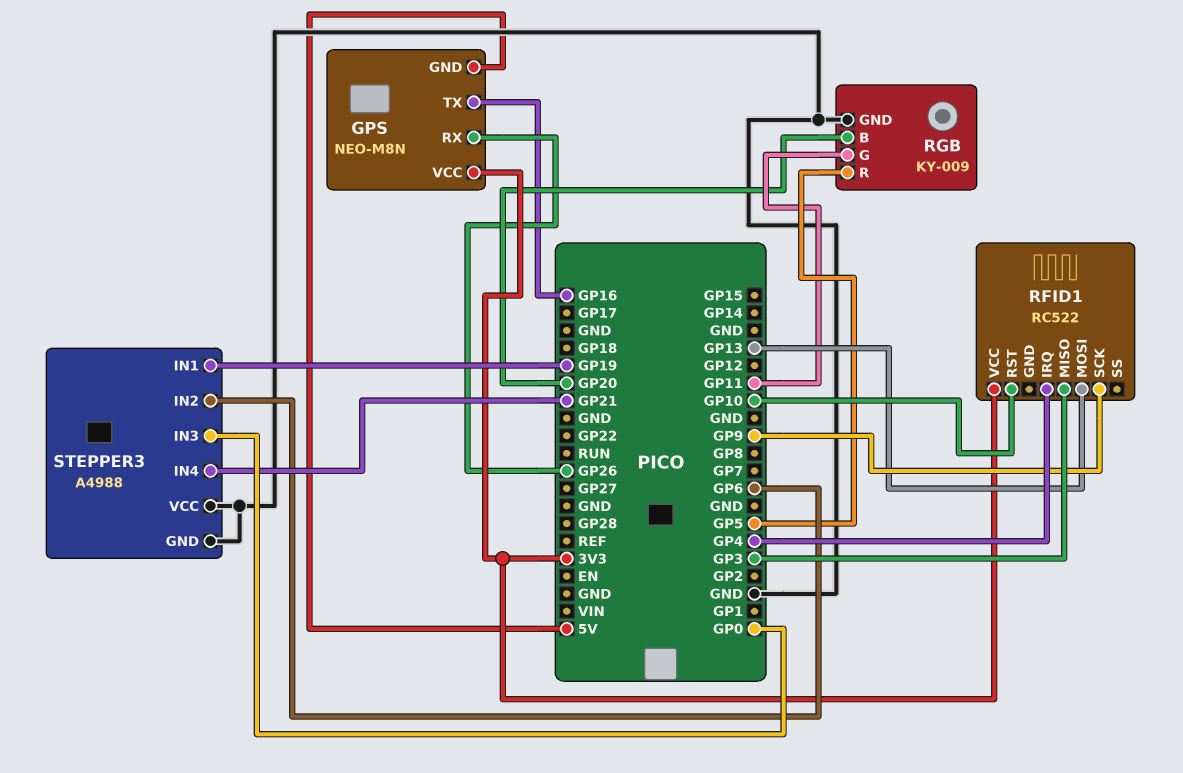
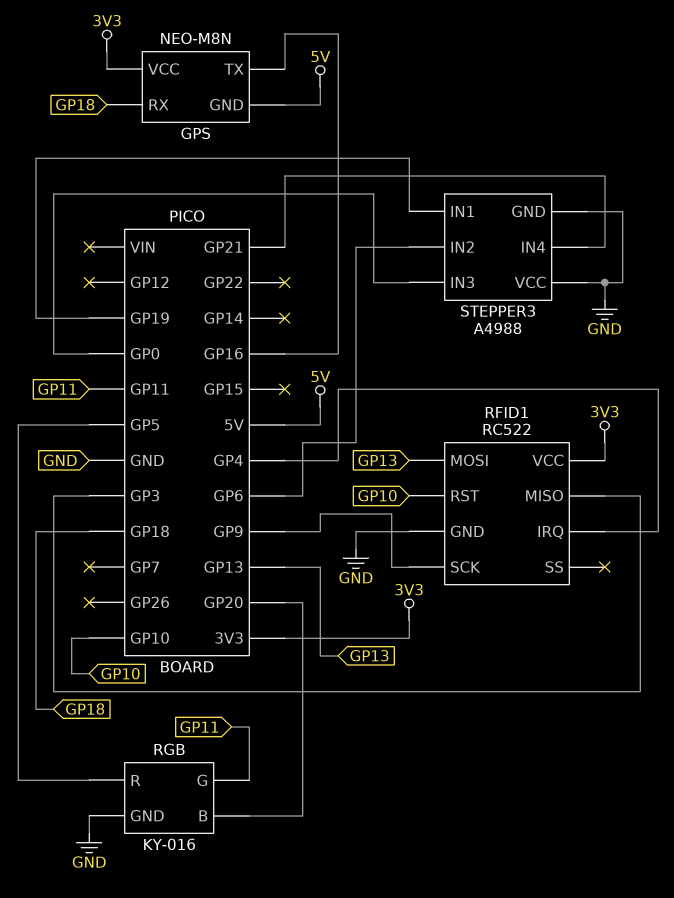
GPS pin RX: GP26 -> GP18
RFID1 pin GND: none -> GND
RGB: KY-009 -> KY-016

